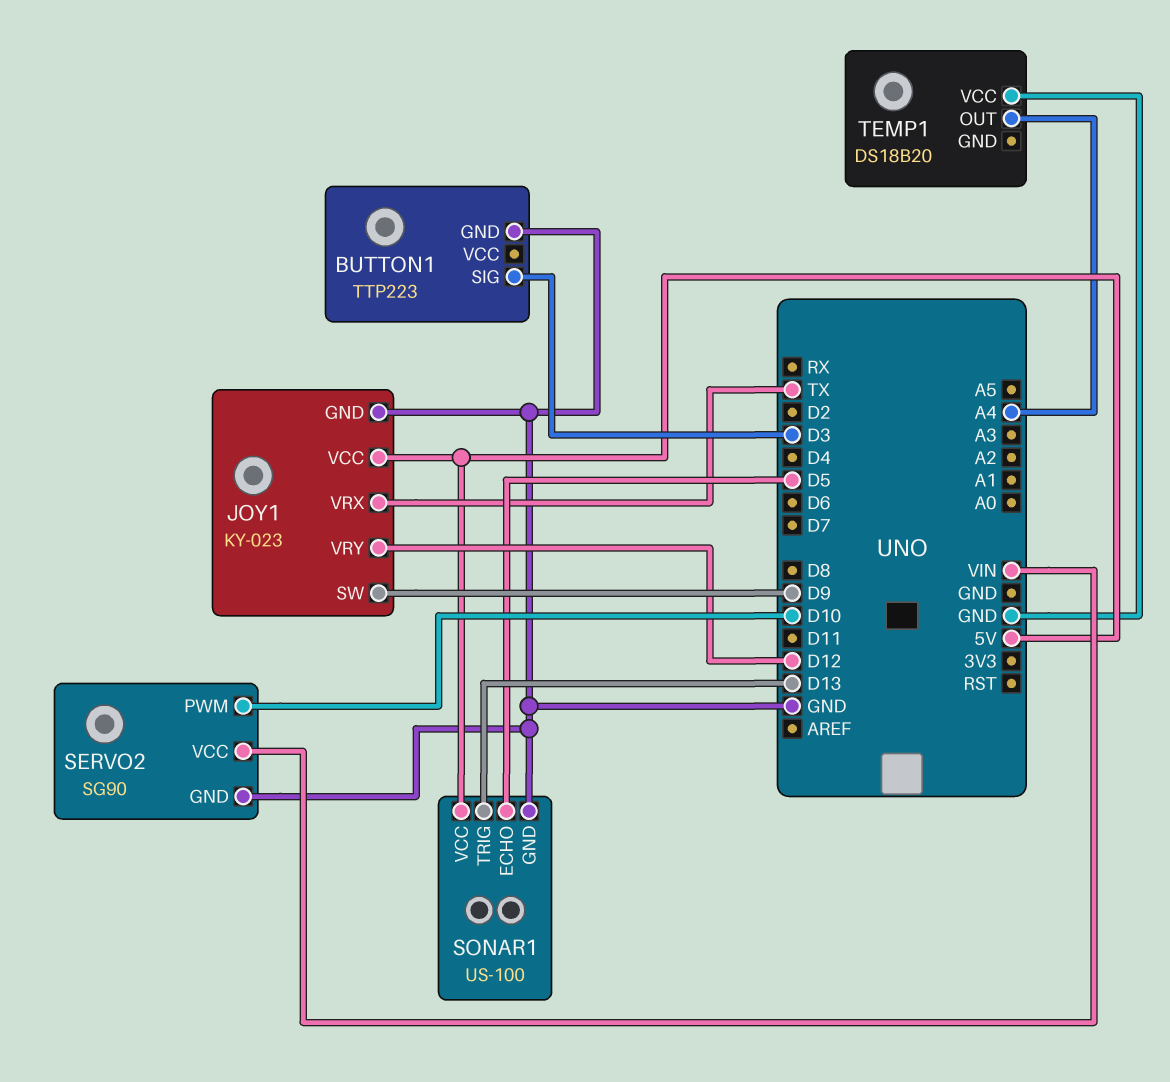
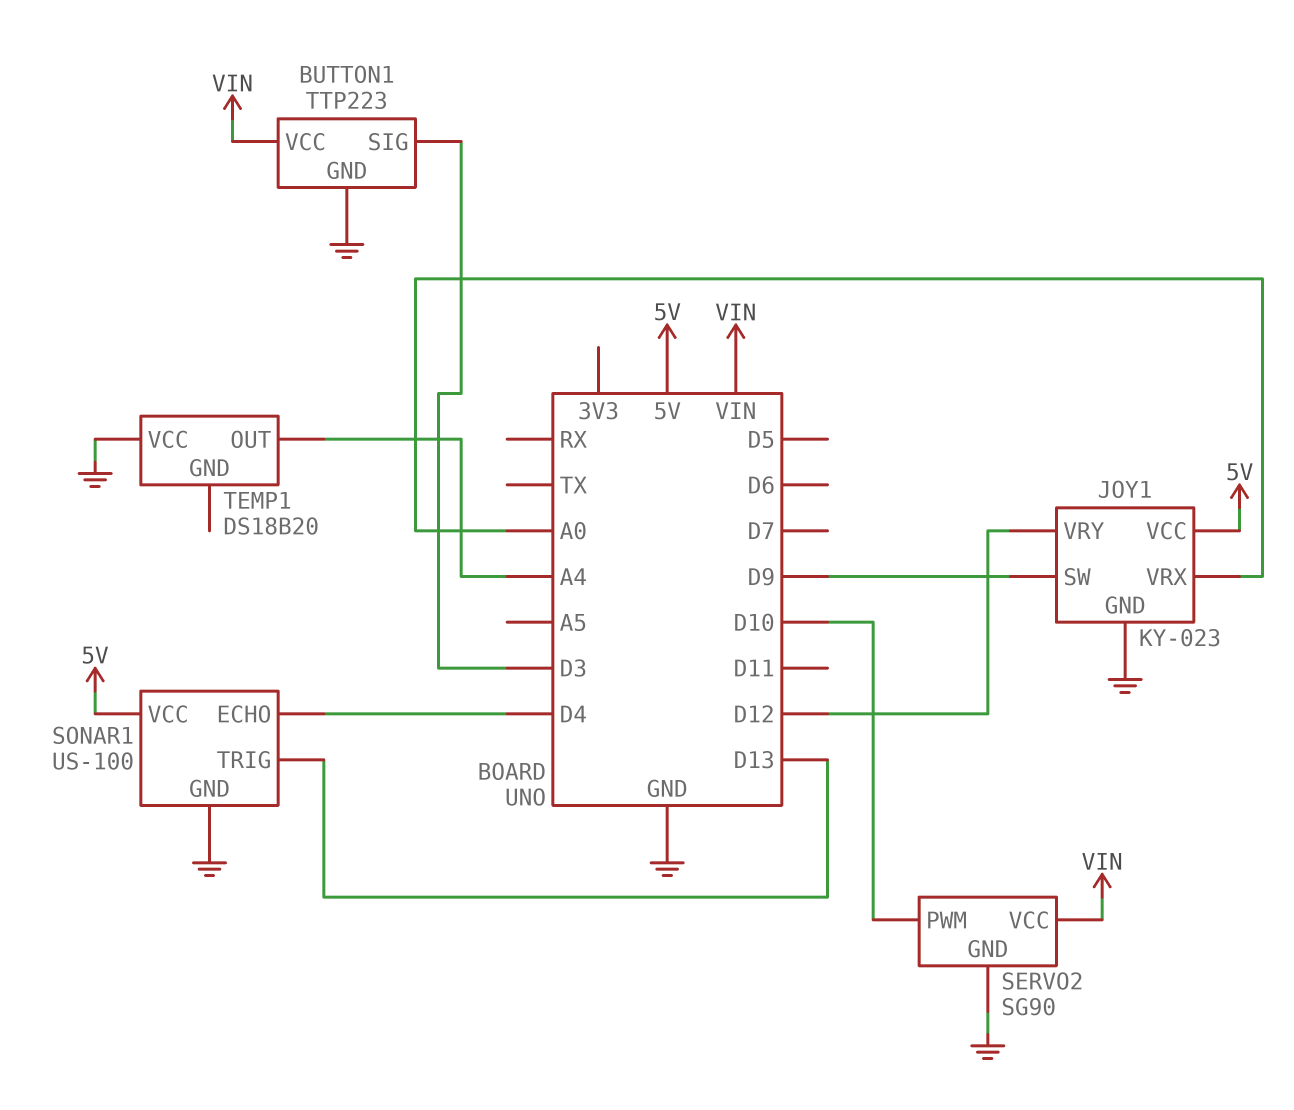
BUTTON1 pin VCC: none -> VIN
JOY1 pin VRX: TX -> A0
SONAR1 pin ECHO: D5 -> D4

